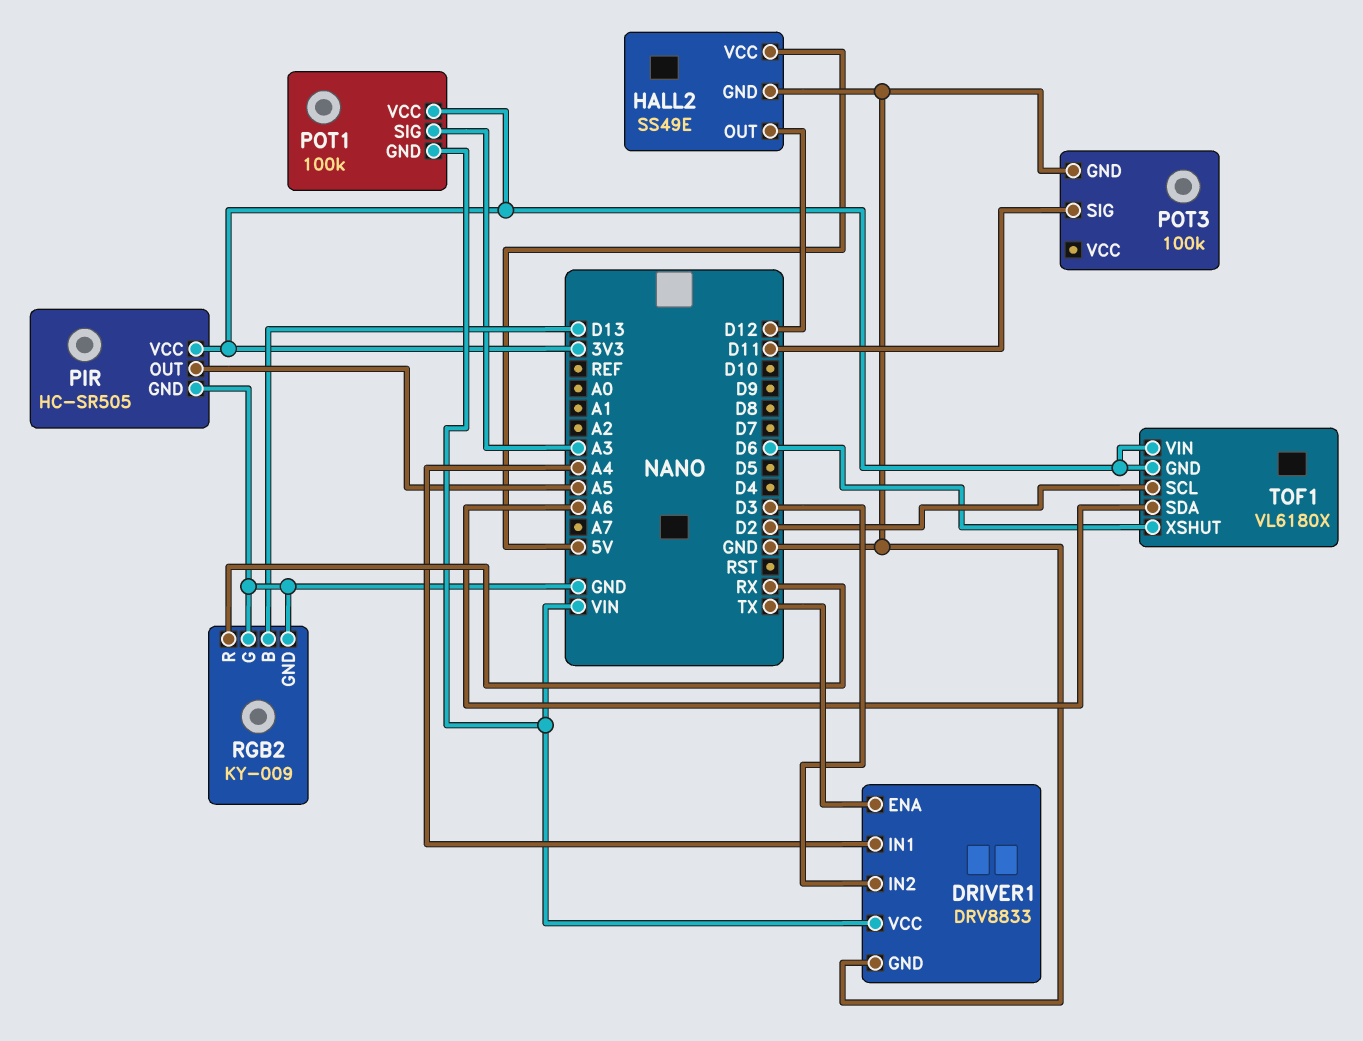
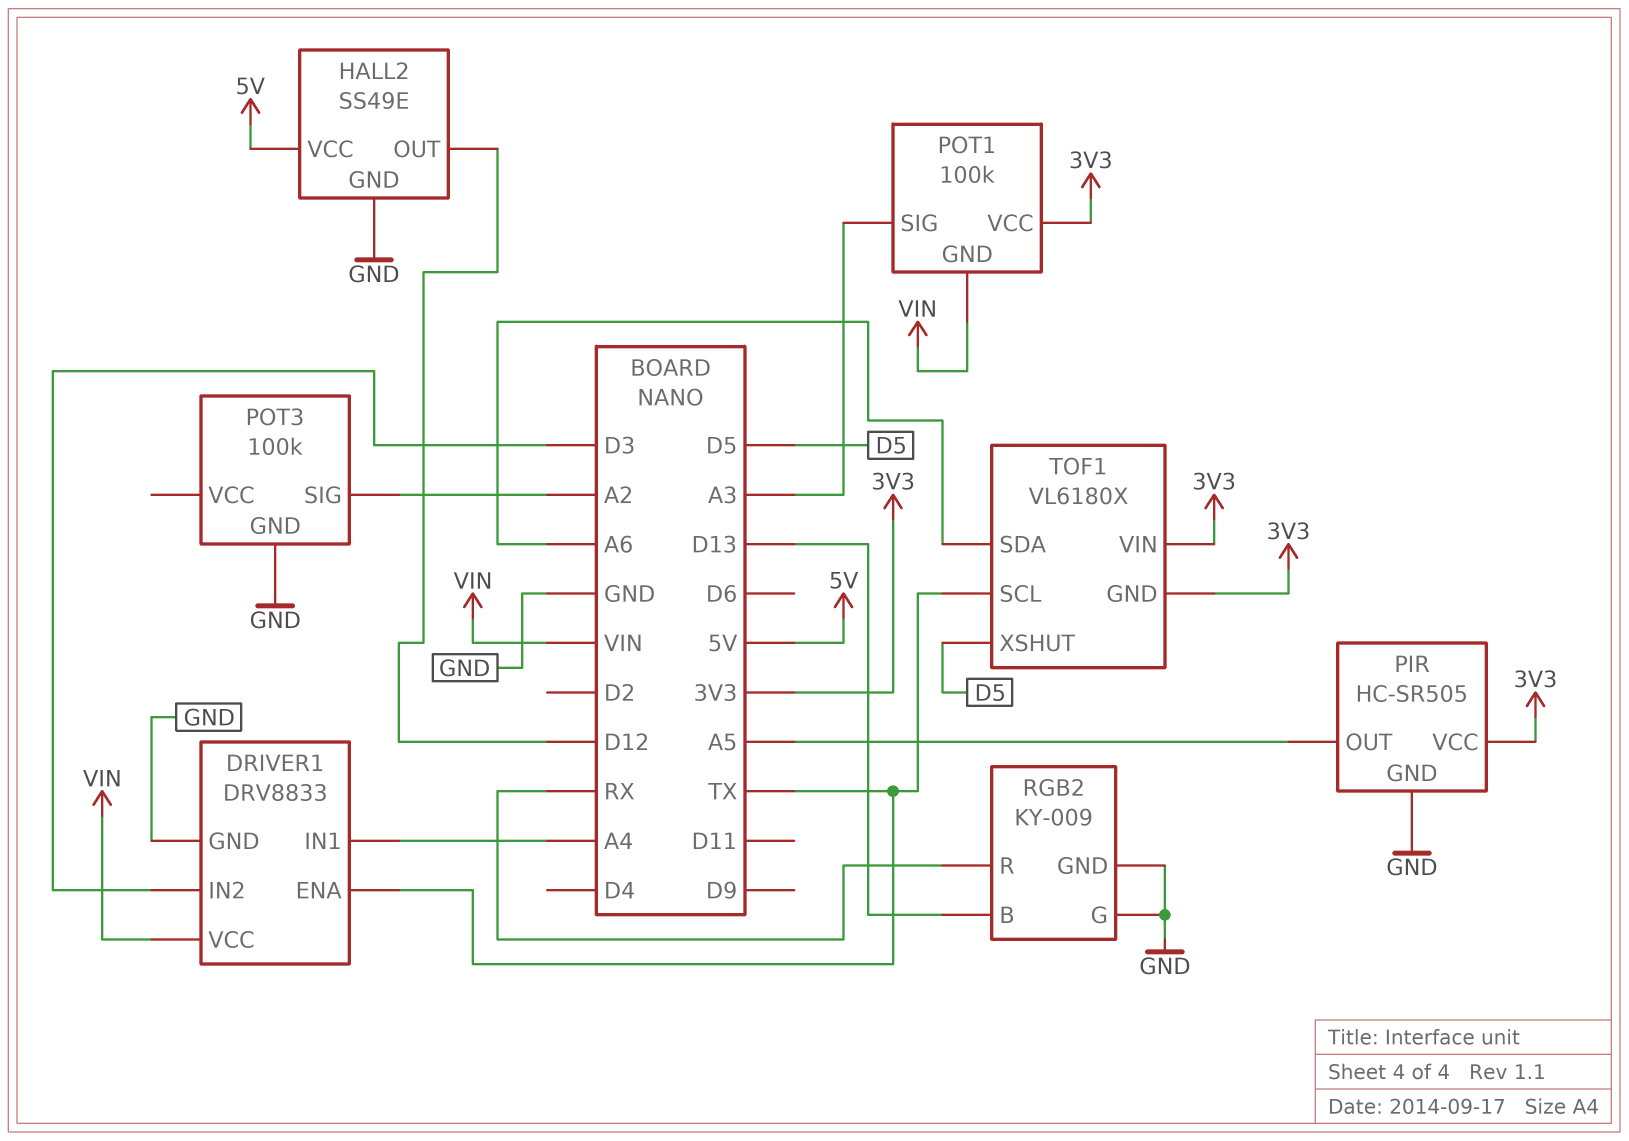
POT3 pin SIG: D11 -> A2
TOF1 pin SCL: D2 -> TX
TOF1 pin XSHUT: D6 -> D5

